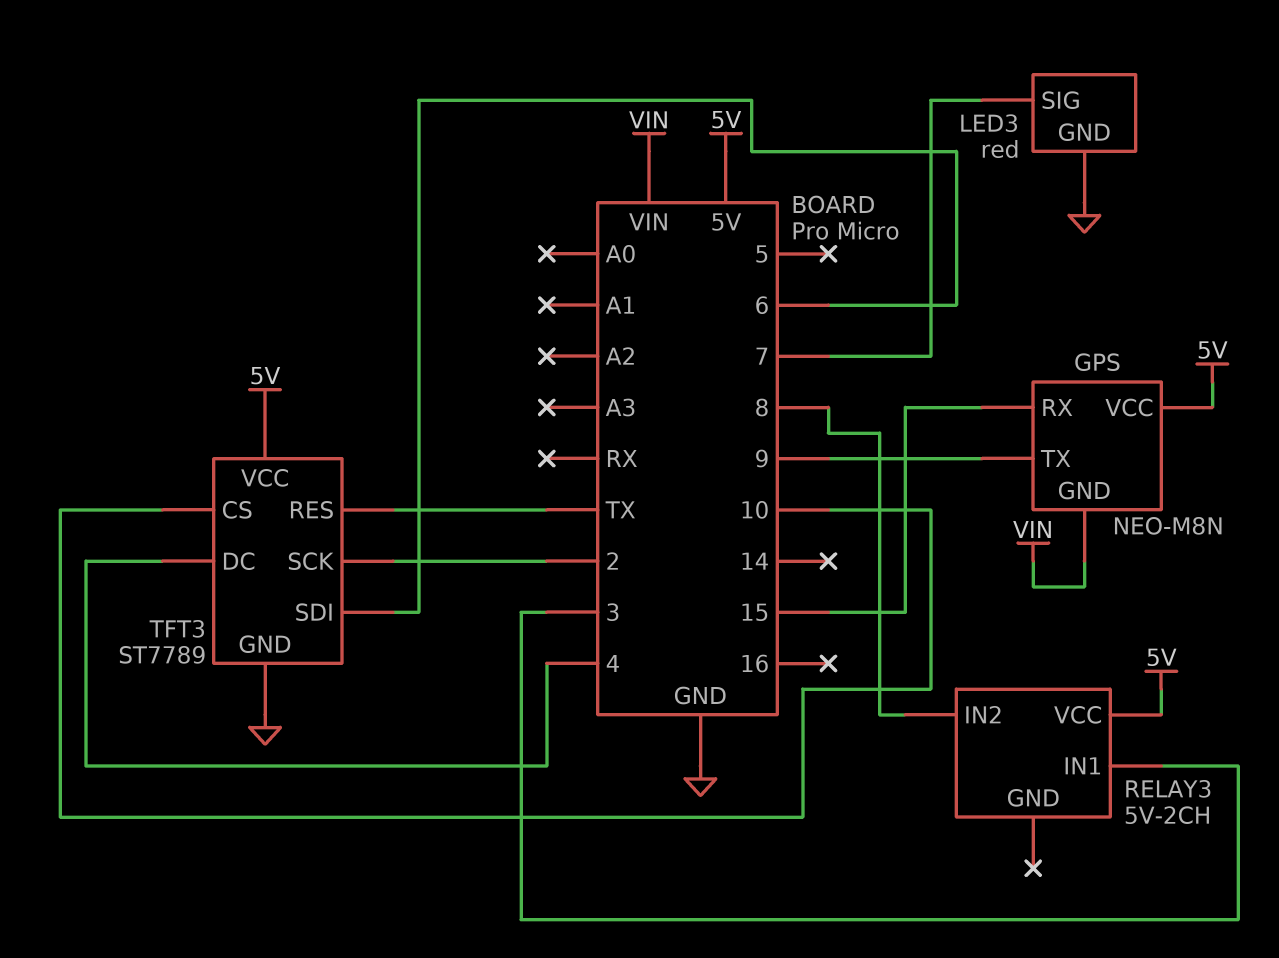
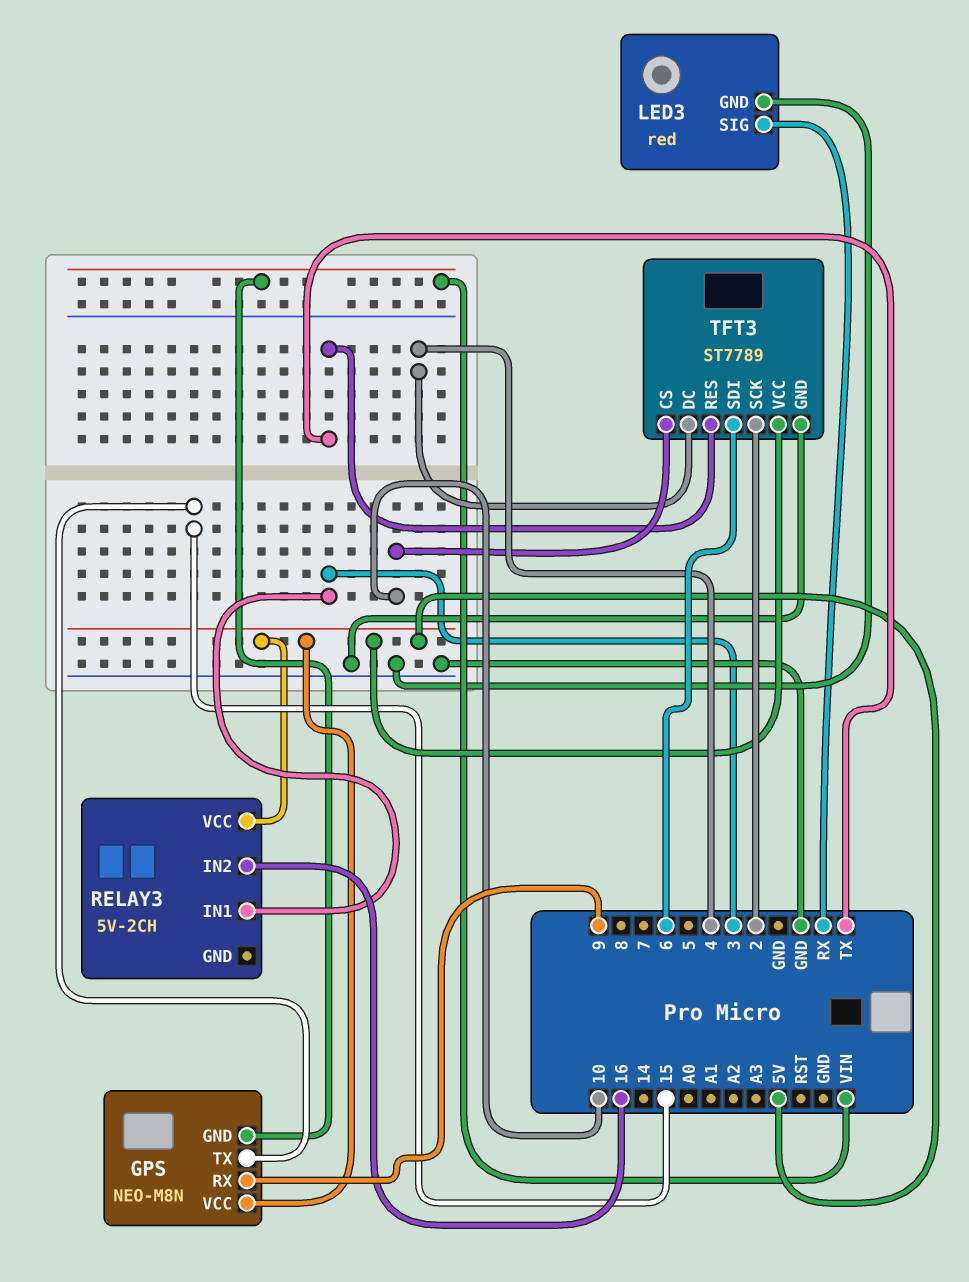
GPS pin RX: 15 -> 9
GPS pin TX: 9 -> 15
LED3 pin SIG: 7 -> RX
RELAY3 pin IN2: 8 -> 16

